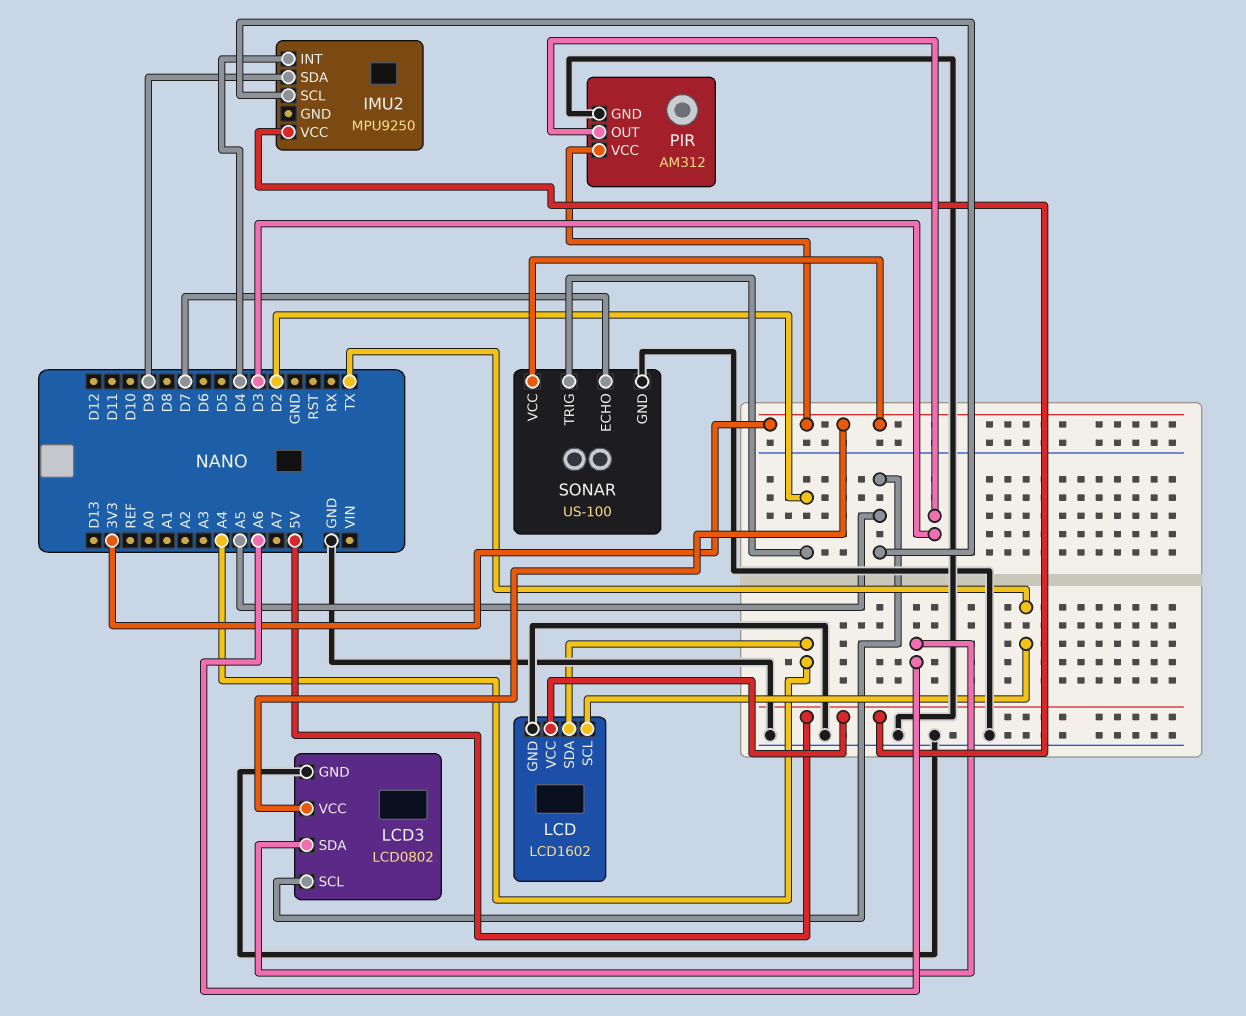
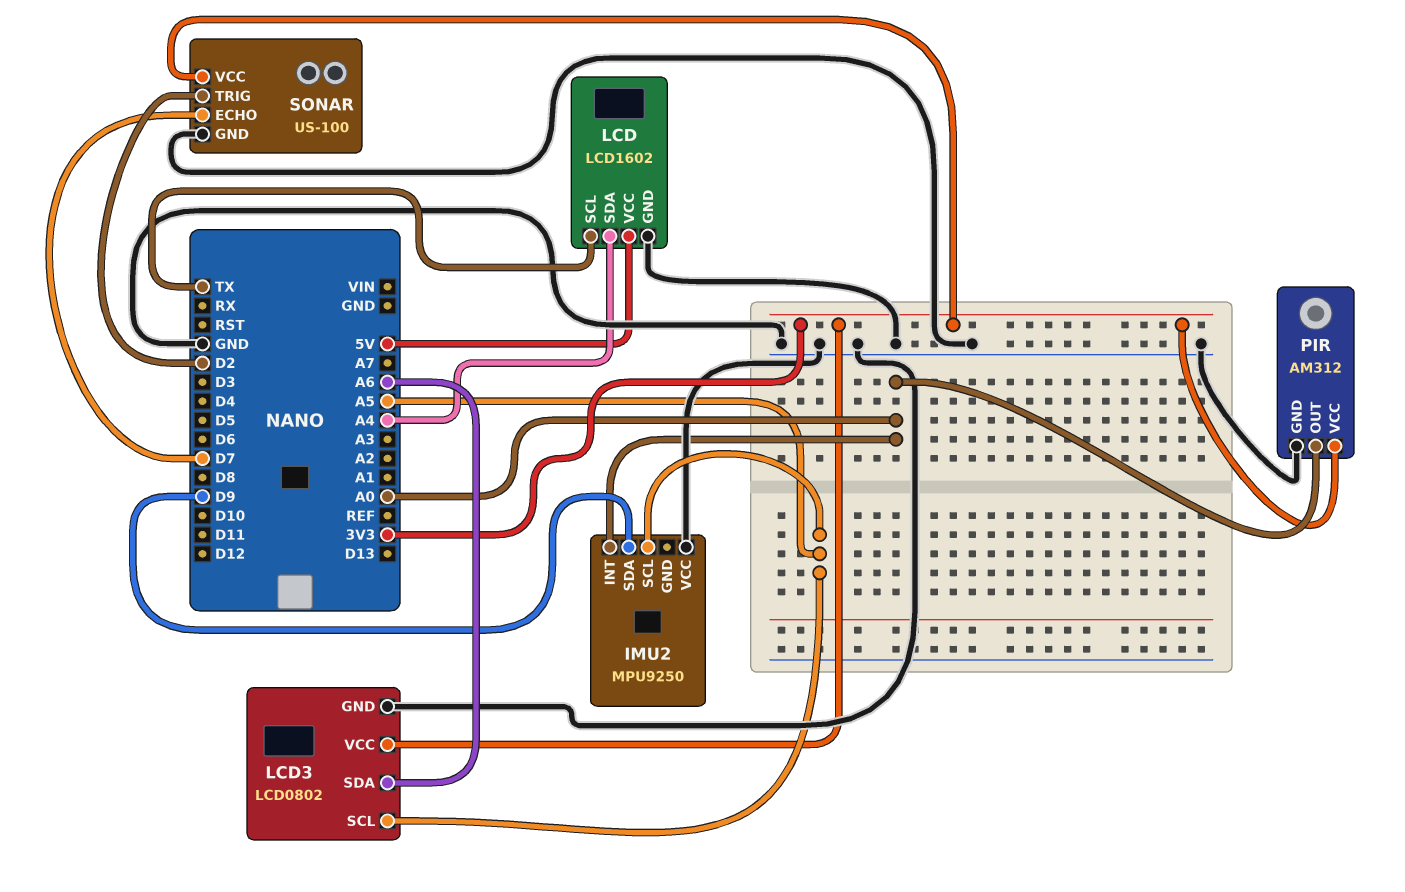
IMU2 pin INT: D4 -> A0
IMU2 pin VCC: 5V -> GND
PIR pin OUT: D3 -> A0

